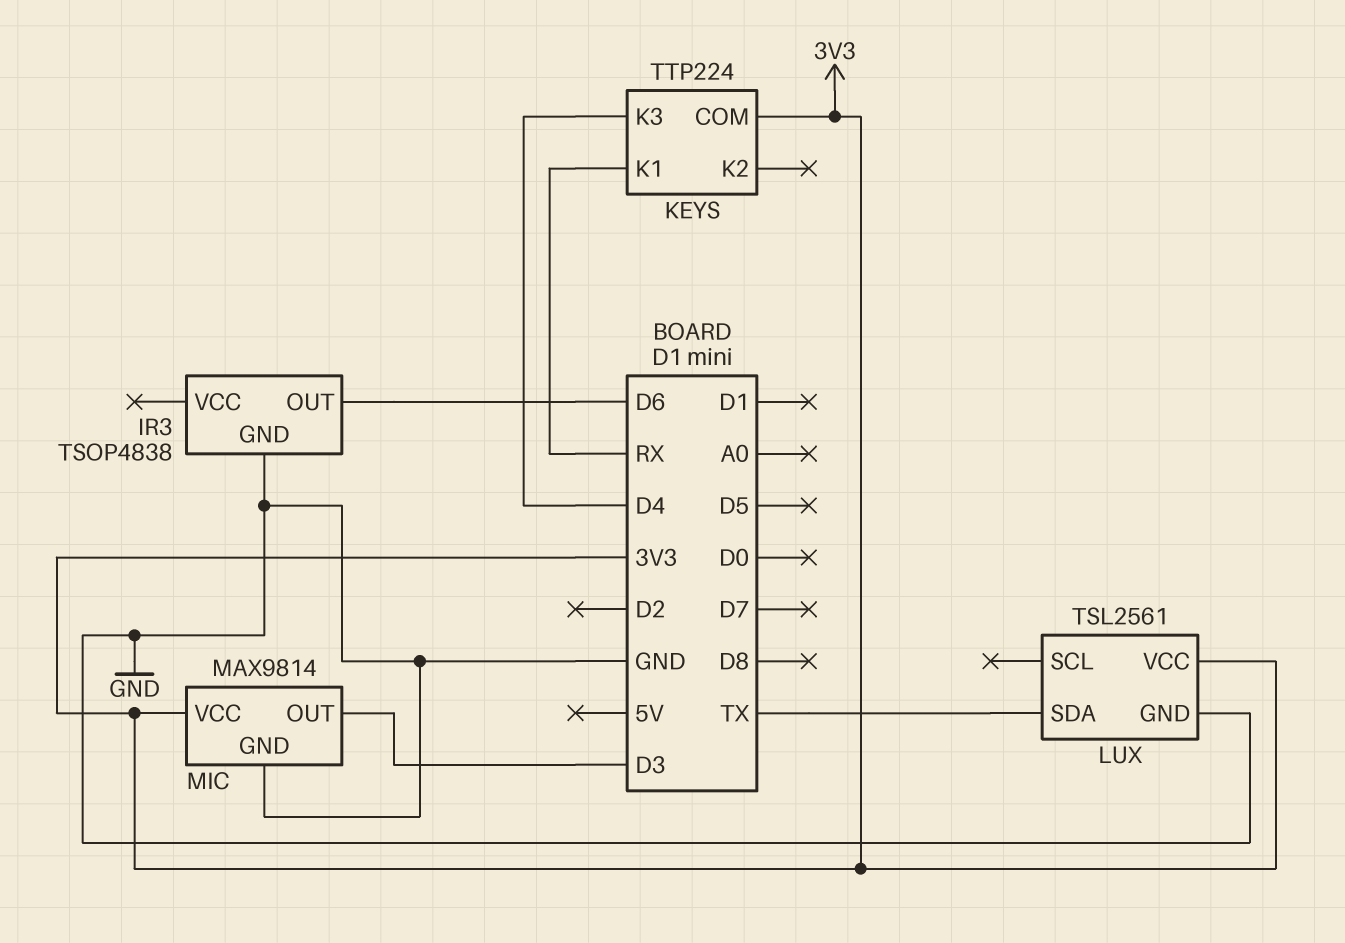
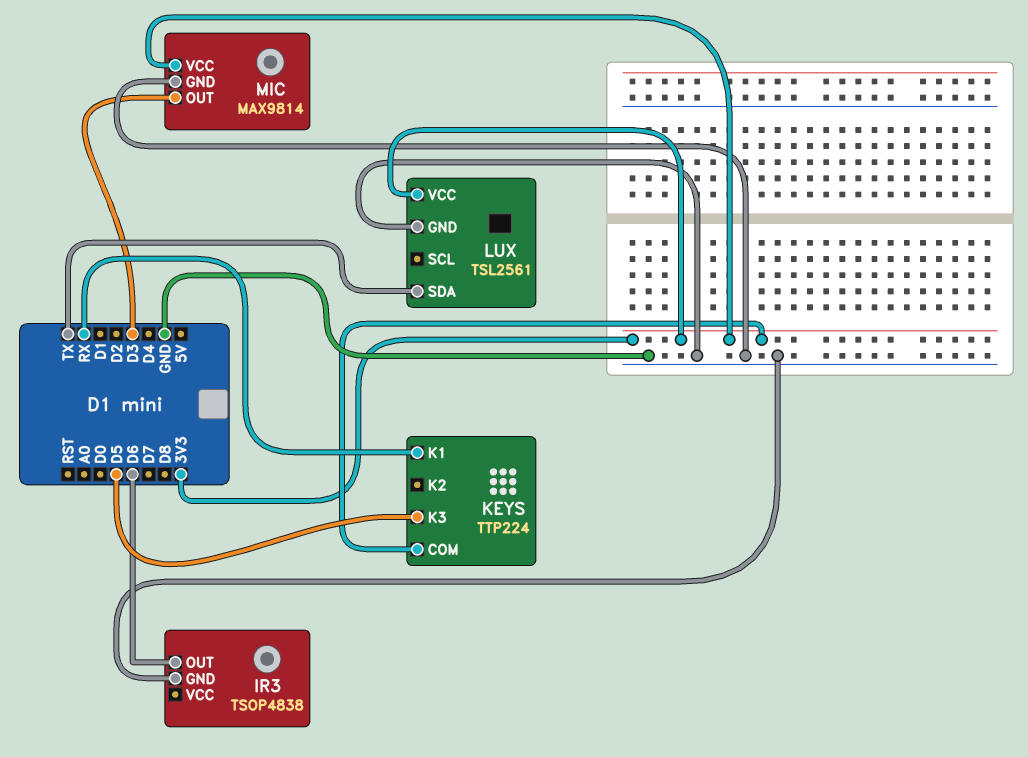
KEYS pin K3: D4 -> D5

